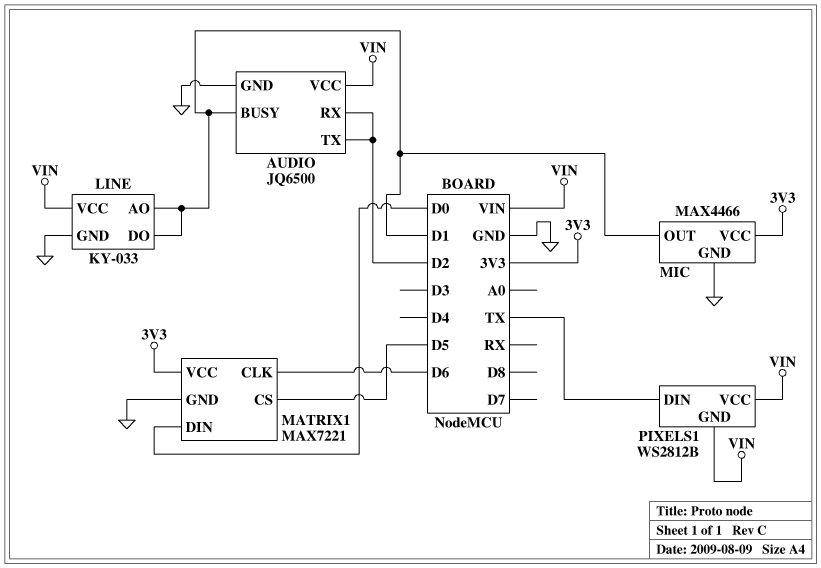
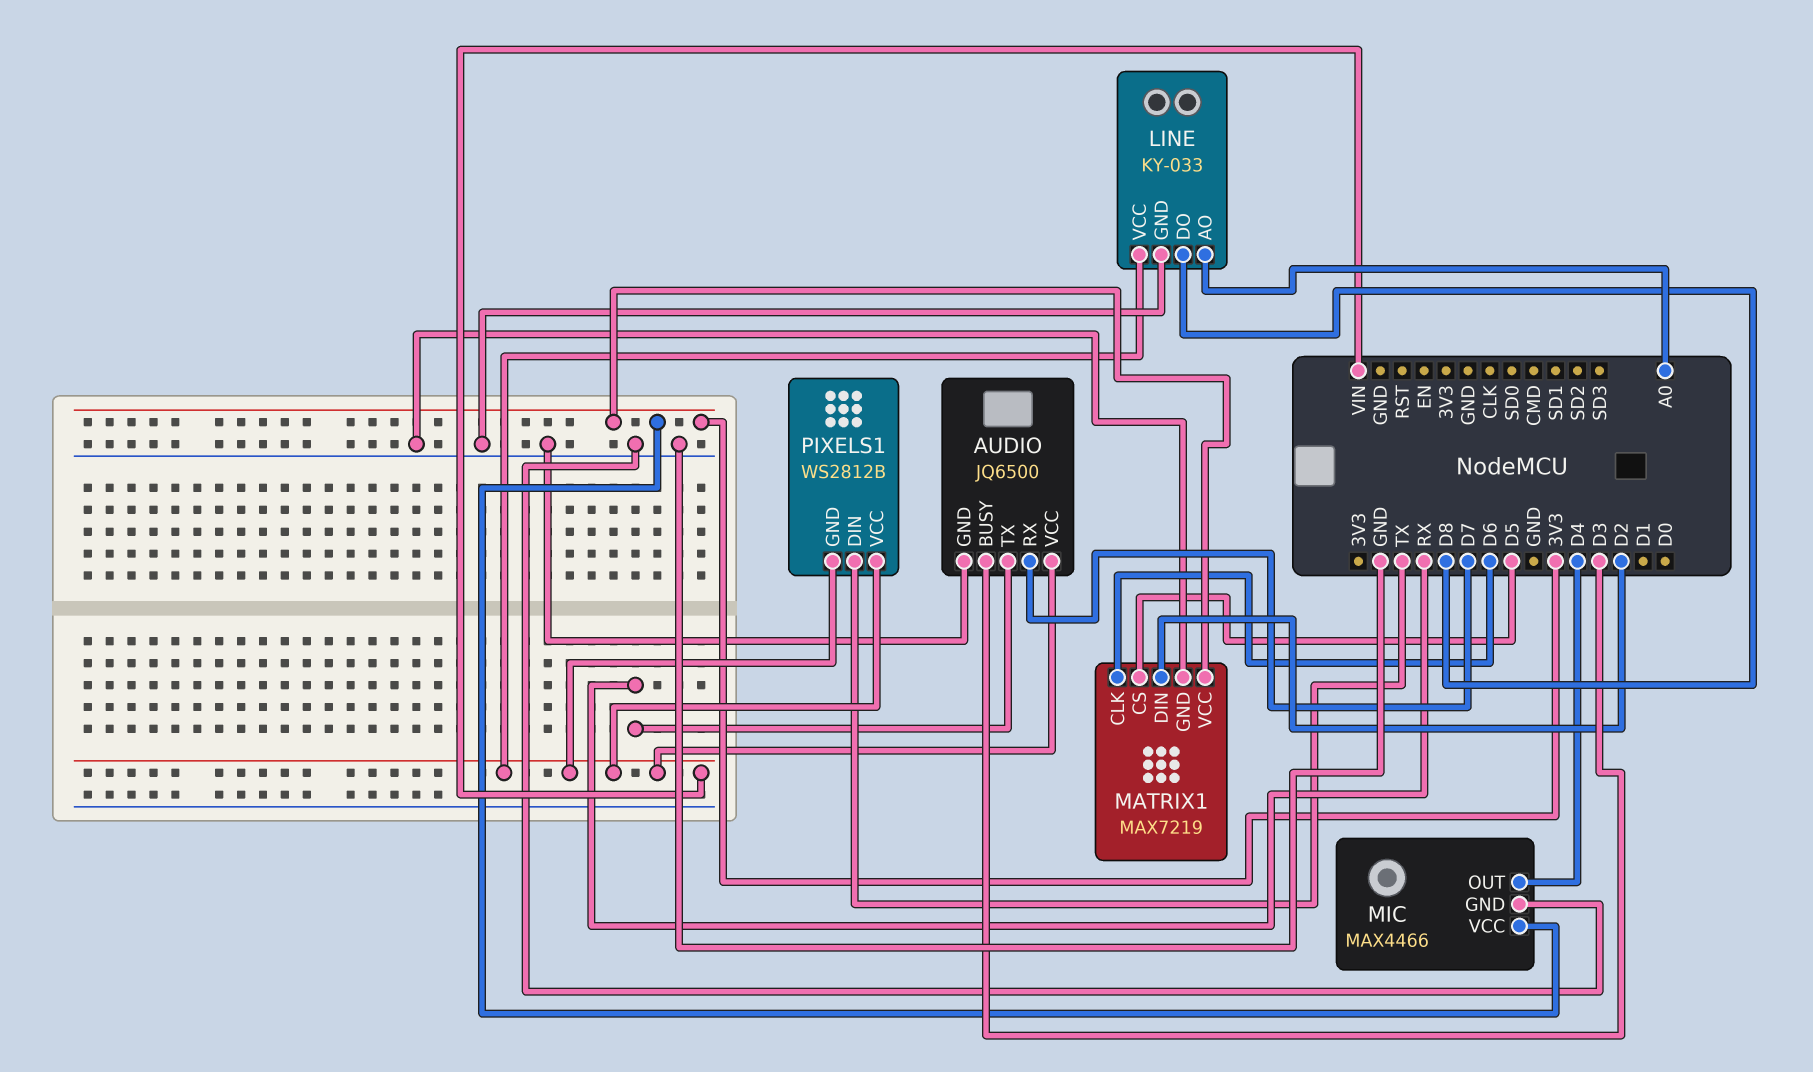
AUDIO pin BUSY: D1 -> D3
AUDIO pin RX: D2 -> D7
AUDIO pin TX: D2 -> RX
LINE pin AO: D1 -> A0
LINE pin DO: D1 -> D8
MATRIX1: MAX7221 -> MAX7219
MATRIX1 pin DIN: D0 -> D2
MIC pin OUT: D1 -> D4

